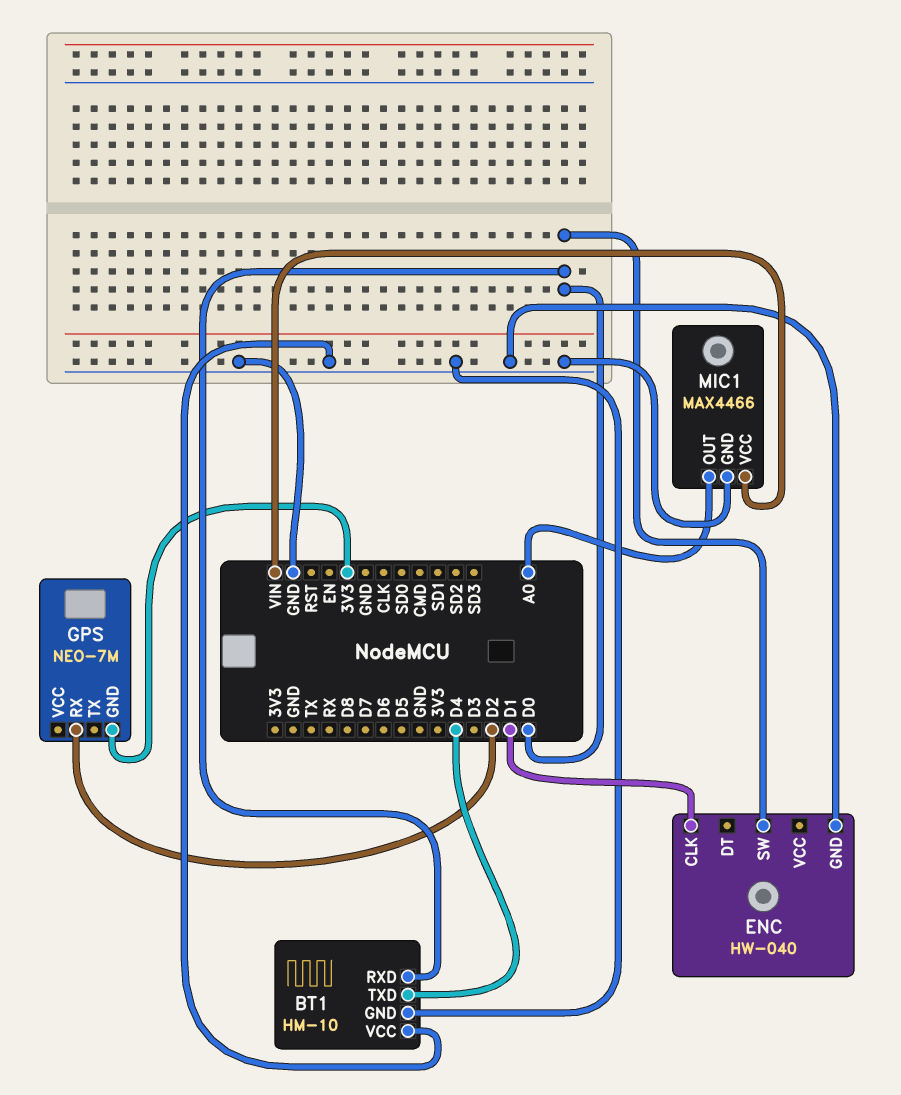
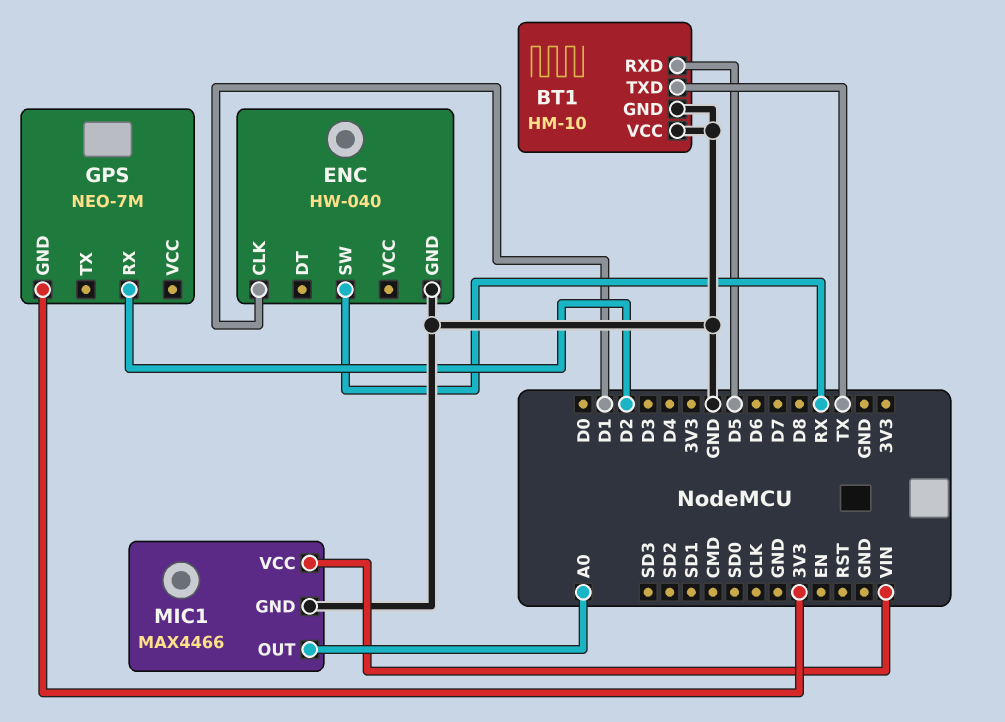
BT1 pin RXD: D0 -> D5
BT1 pin TXD: D4 -> TX
ENC pin SW: D0 -> RX

